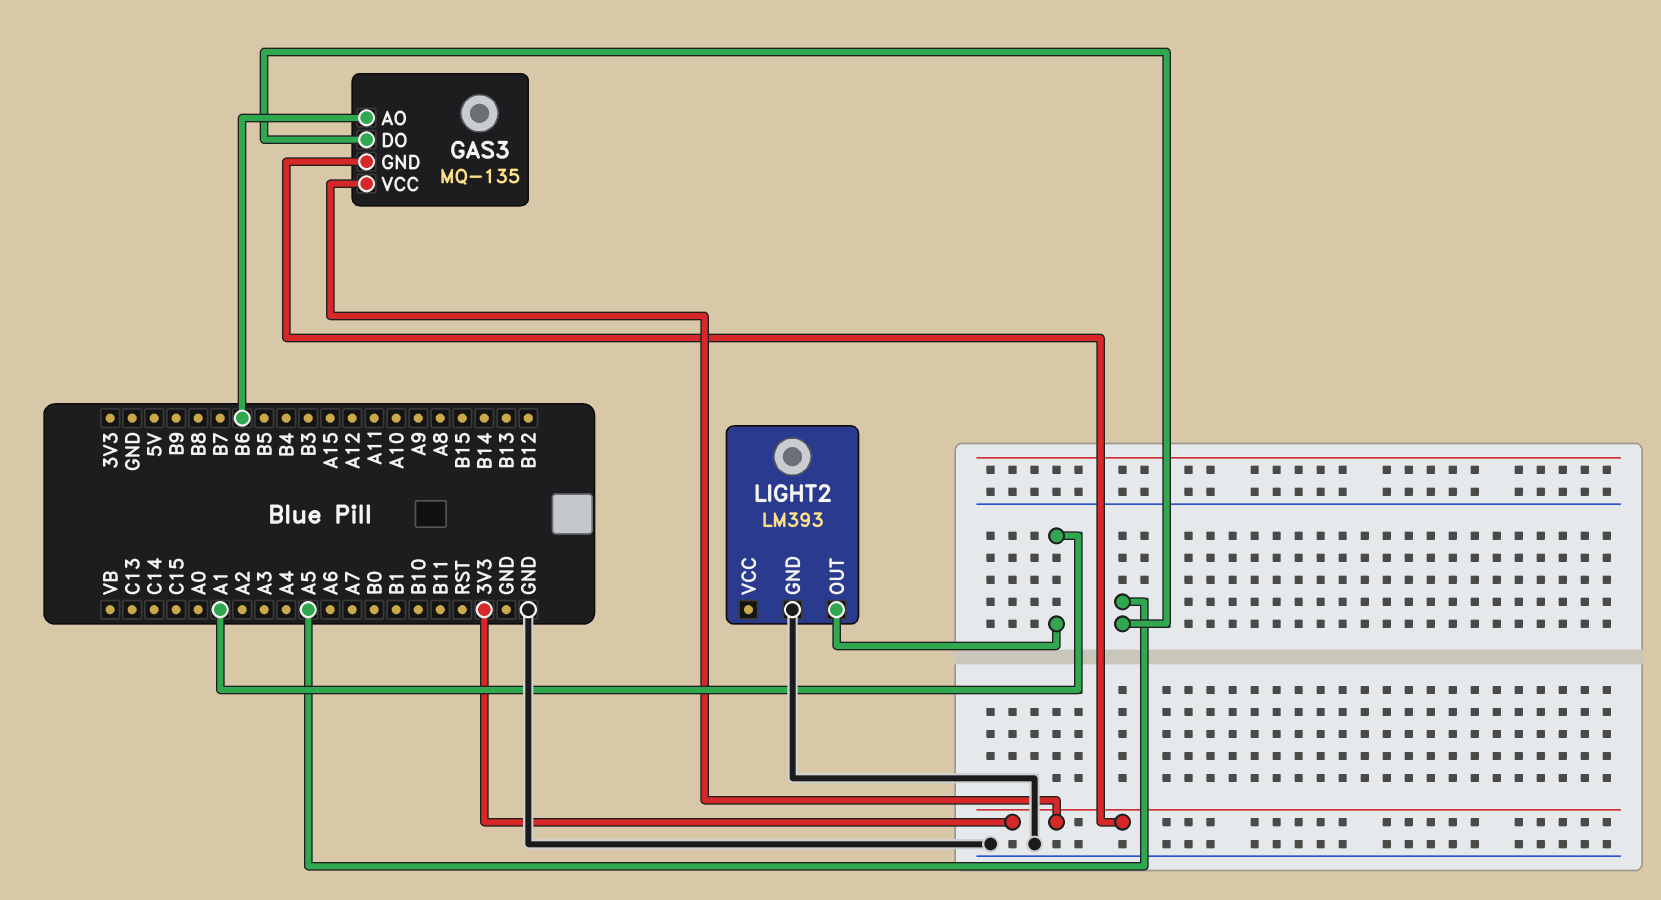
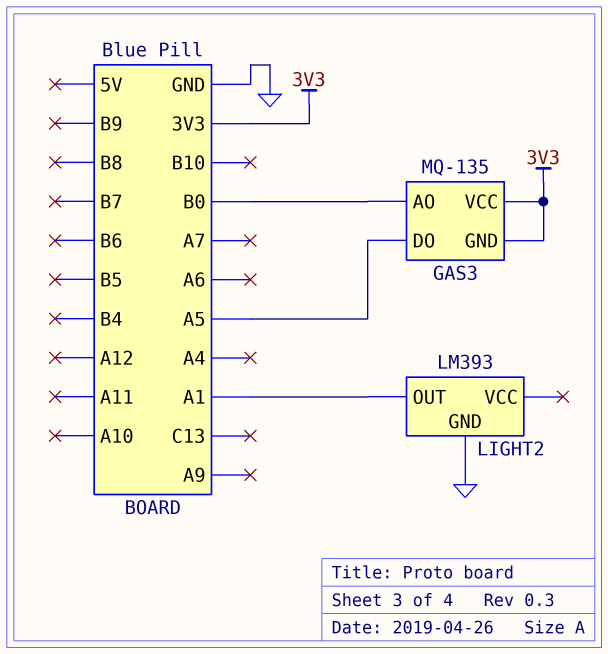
GAS3 pin AO: B6 -> B0

